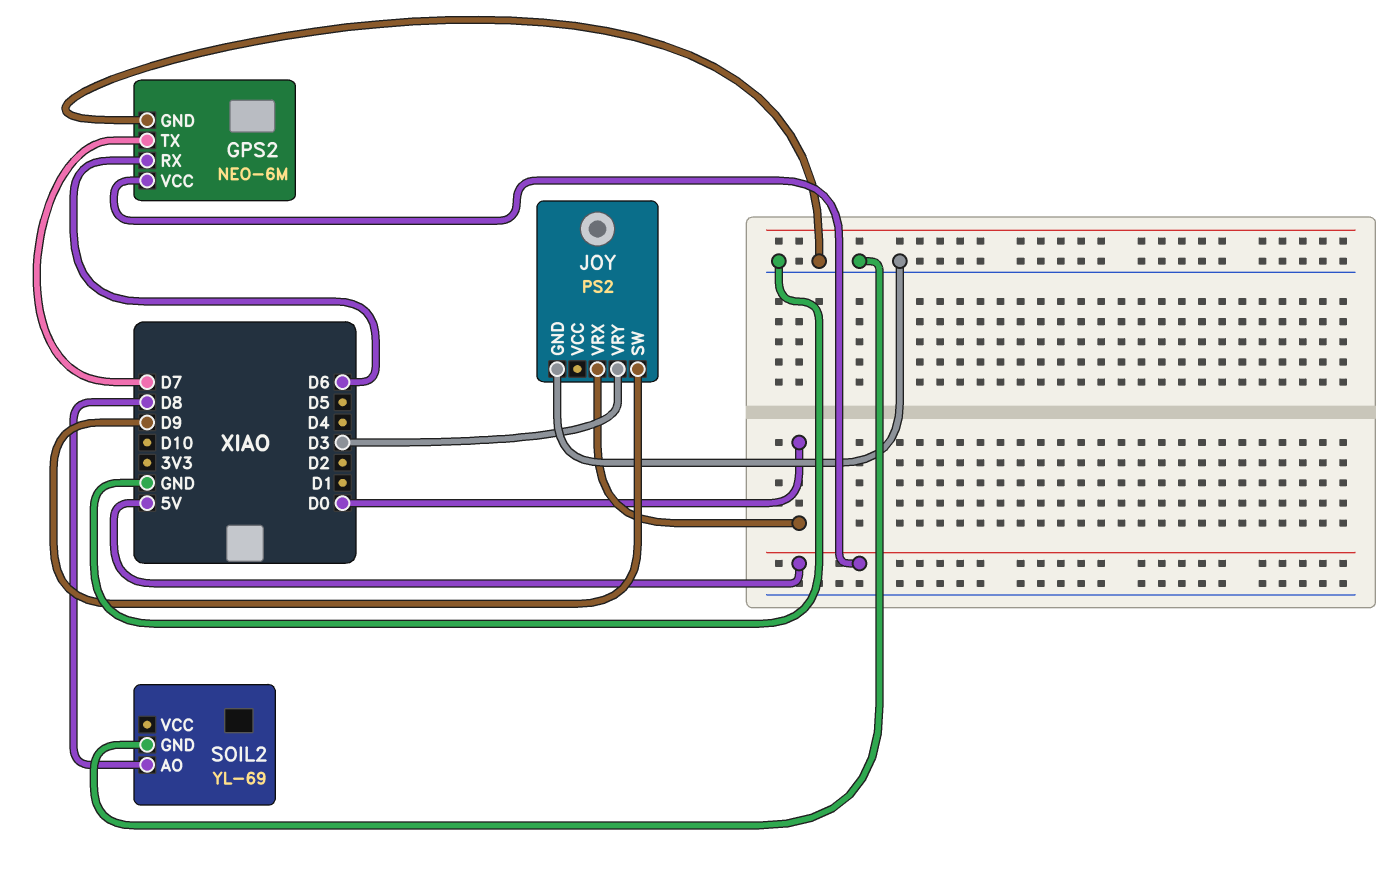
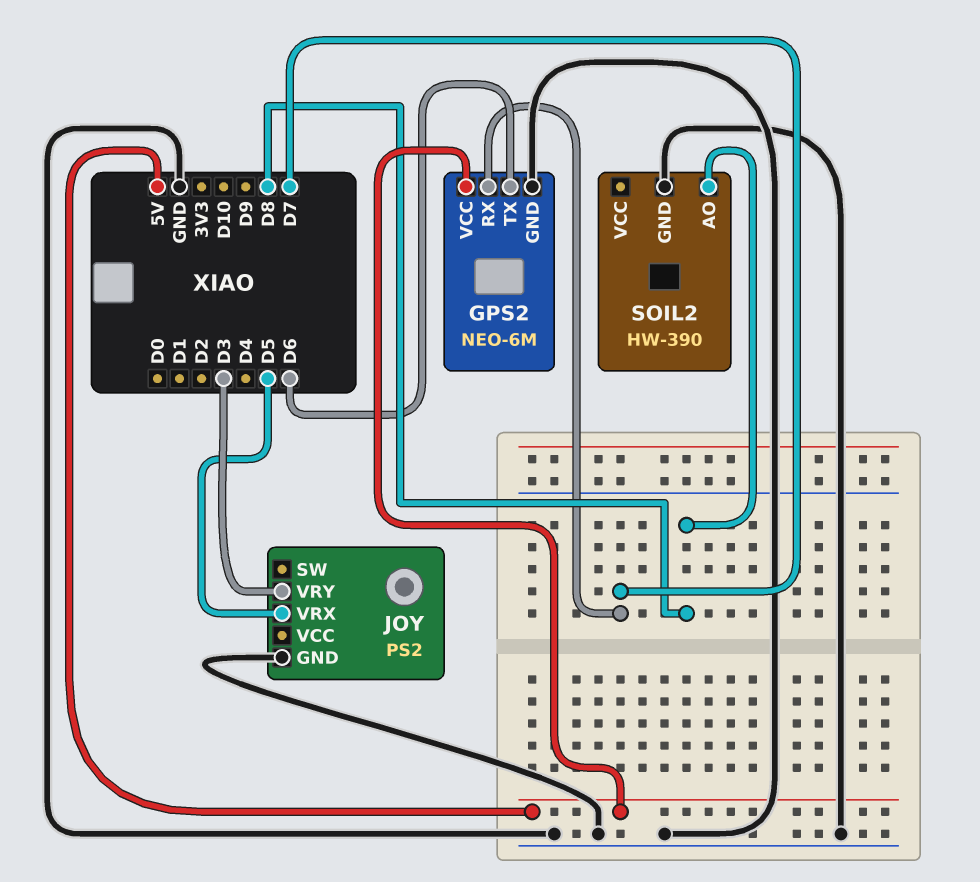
GPS2 pin RX: D6 -> D7
GPS2 pin TX: D7 -> D6
JOY pin SW: D9 -> none
JOY pin VRX: D0 -> D5
SOIL2: YL-69 -> HW-390

